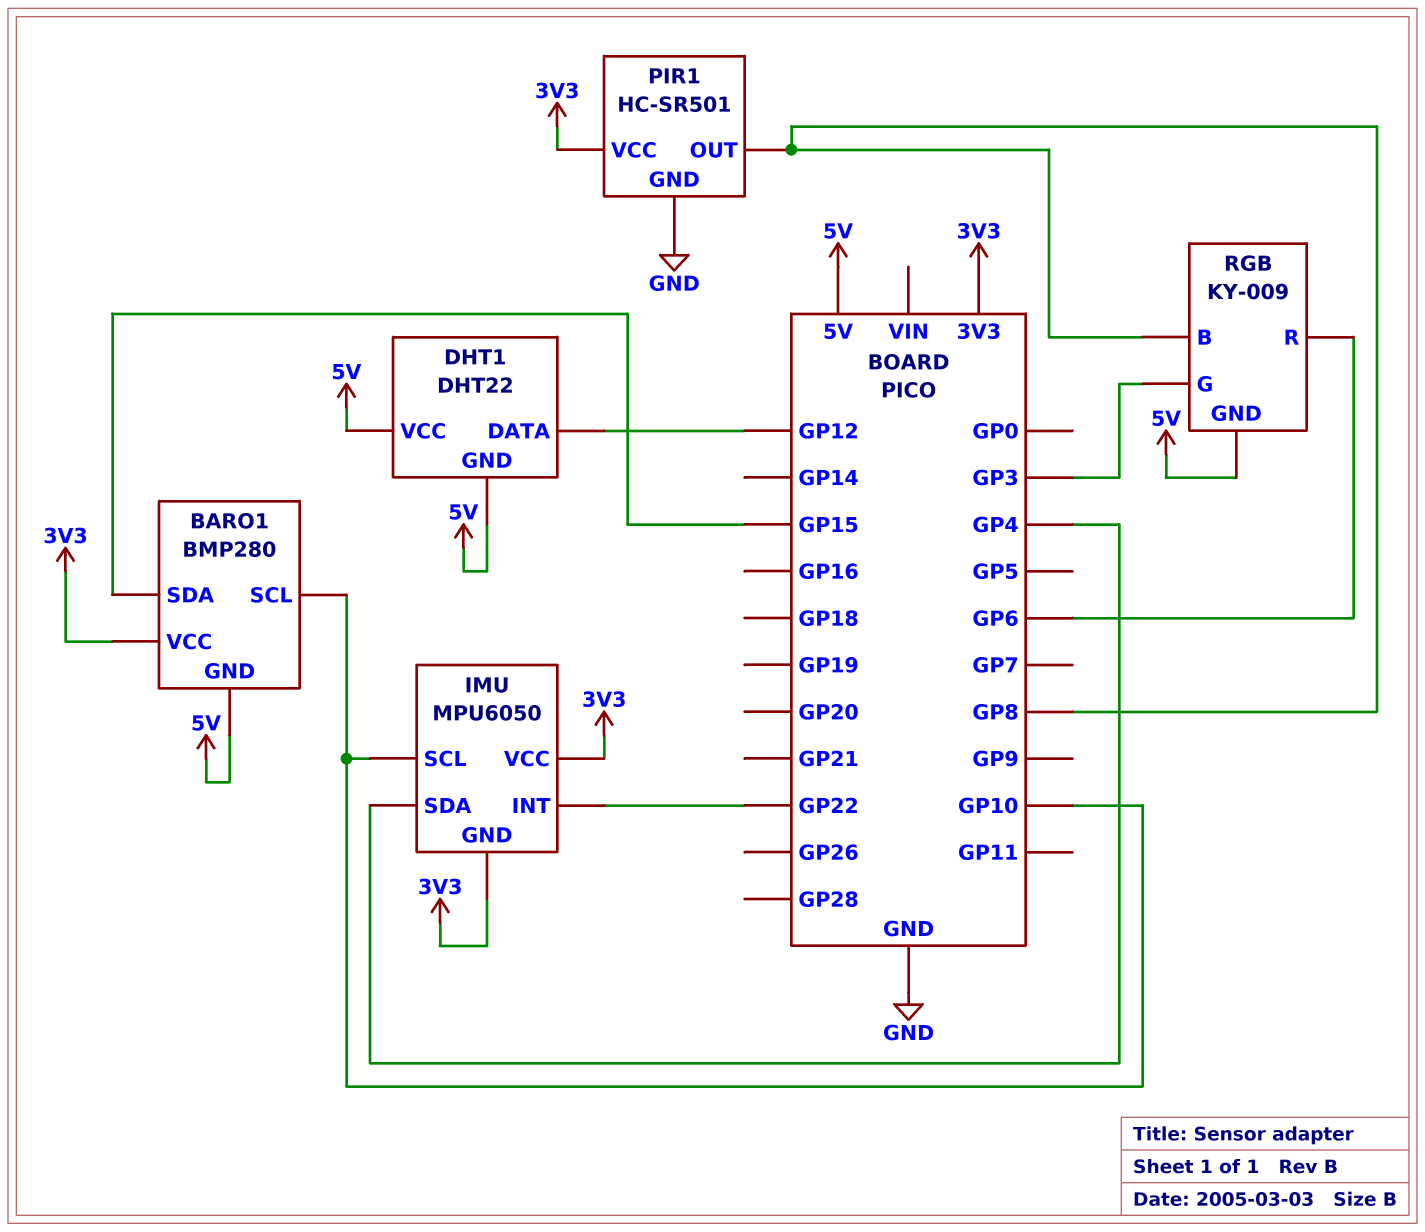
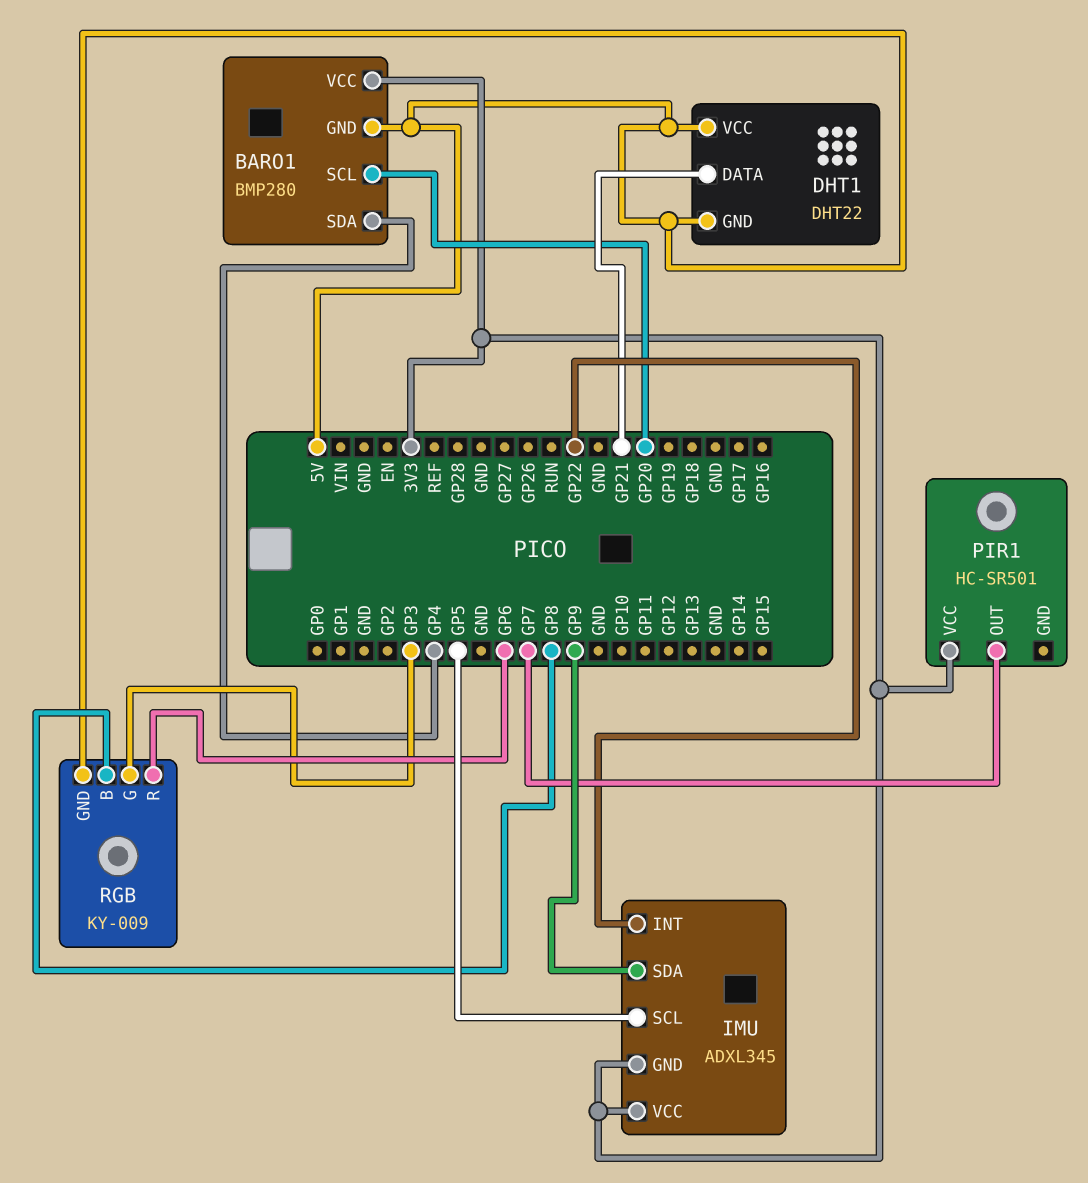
BARO1 pin SCL: GP10 -> GP20
BARO1 pin SDA: GP15 -> GP4
DHT1 pin DATA: GP12 -> GP21
IMU: MPU6050 -> ADXL345
IMU pin SCL: GP10 -> GP5
IMU pin SDA: GP4 -> GP9
PIR1 pin GND: GND -> none
PIR1 pin OUT: GP8 -> GP7

